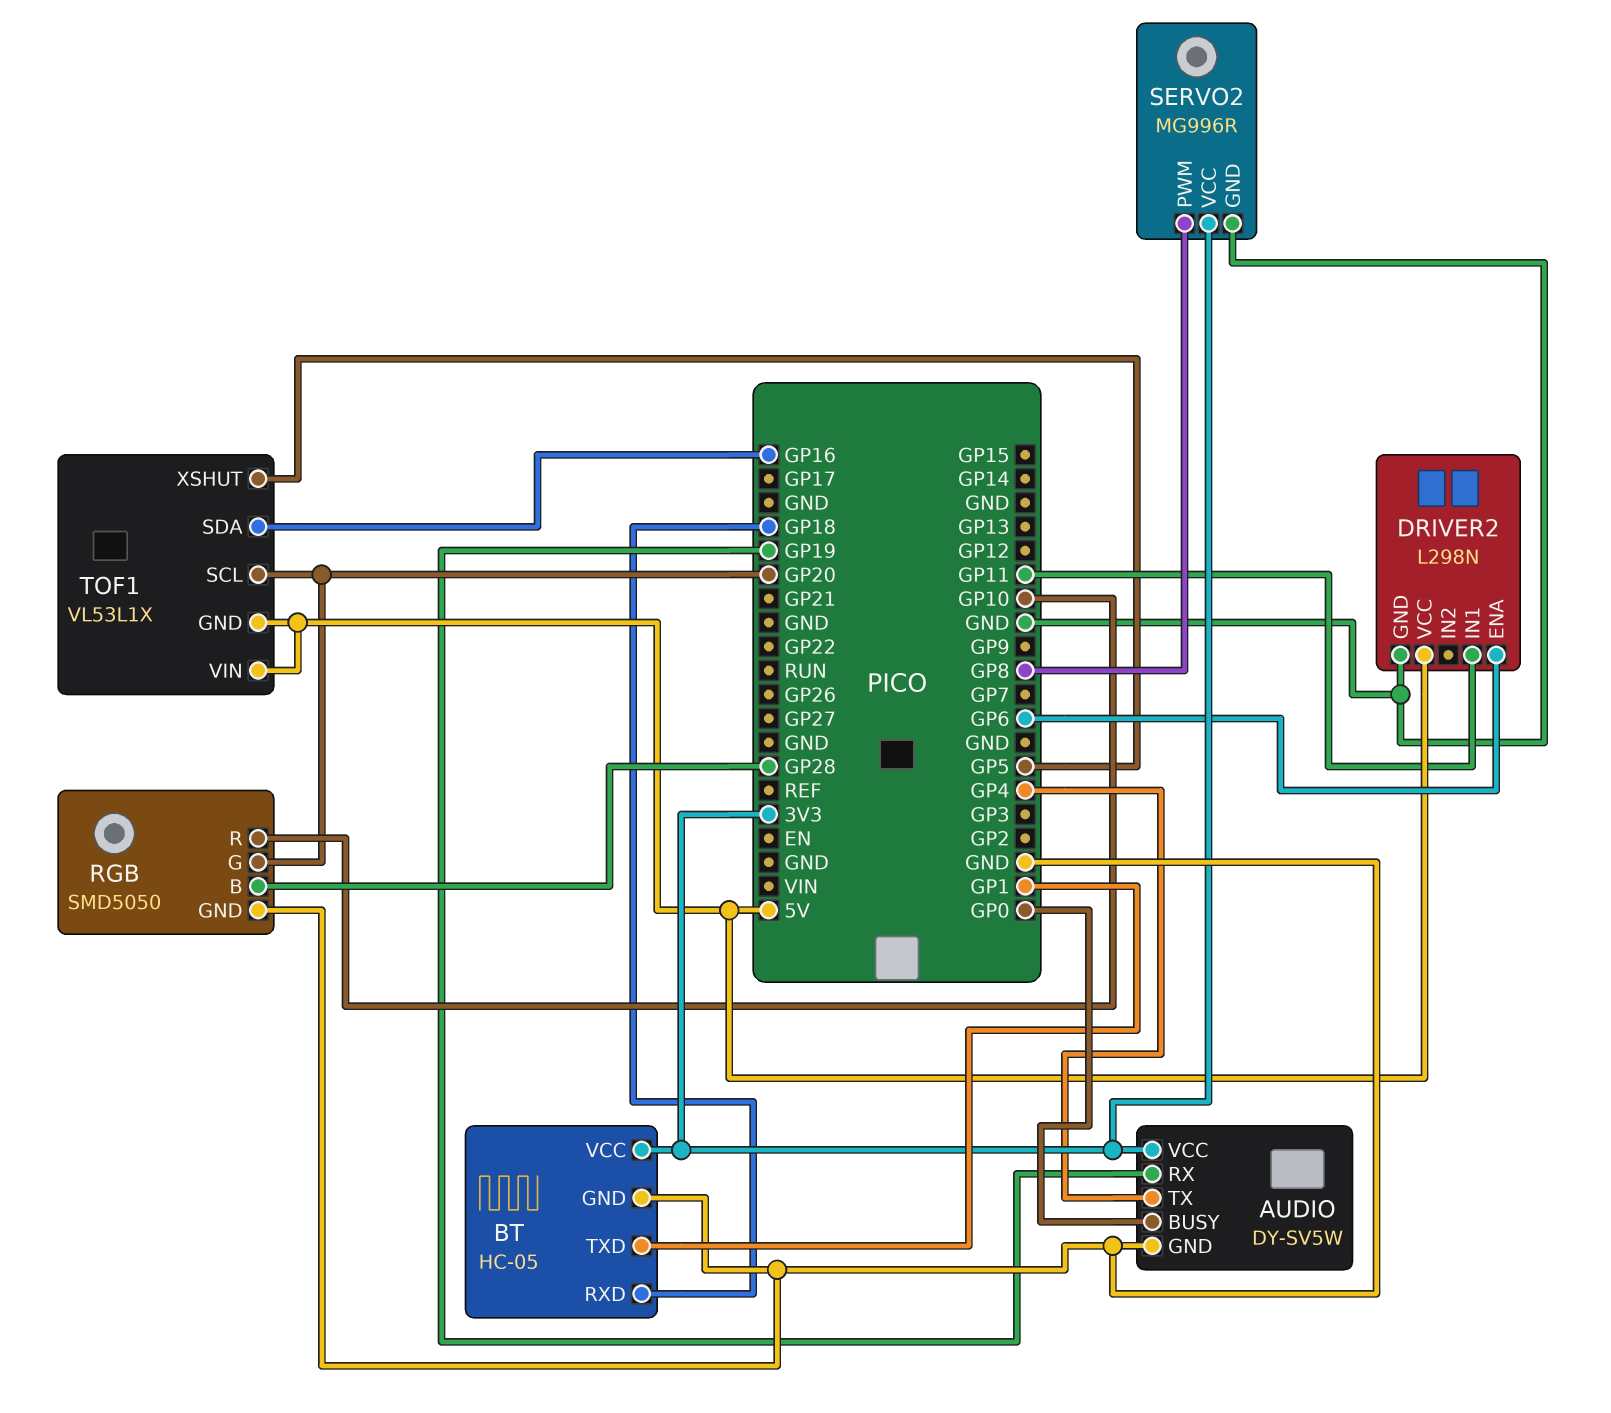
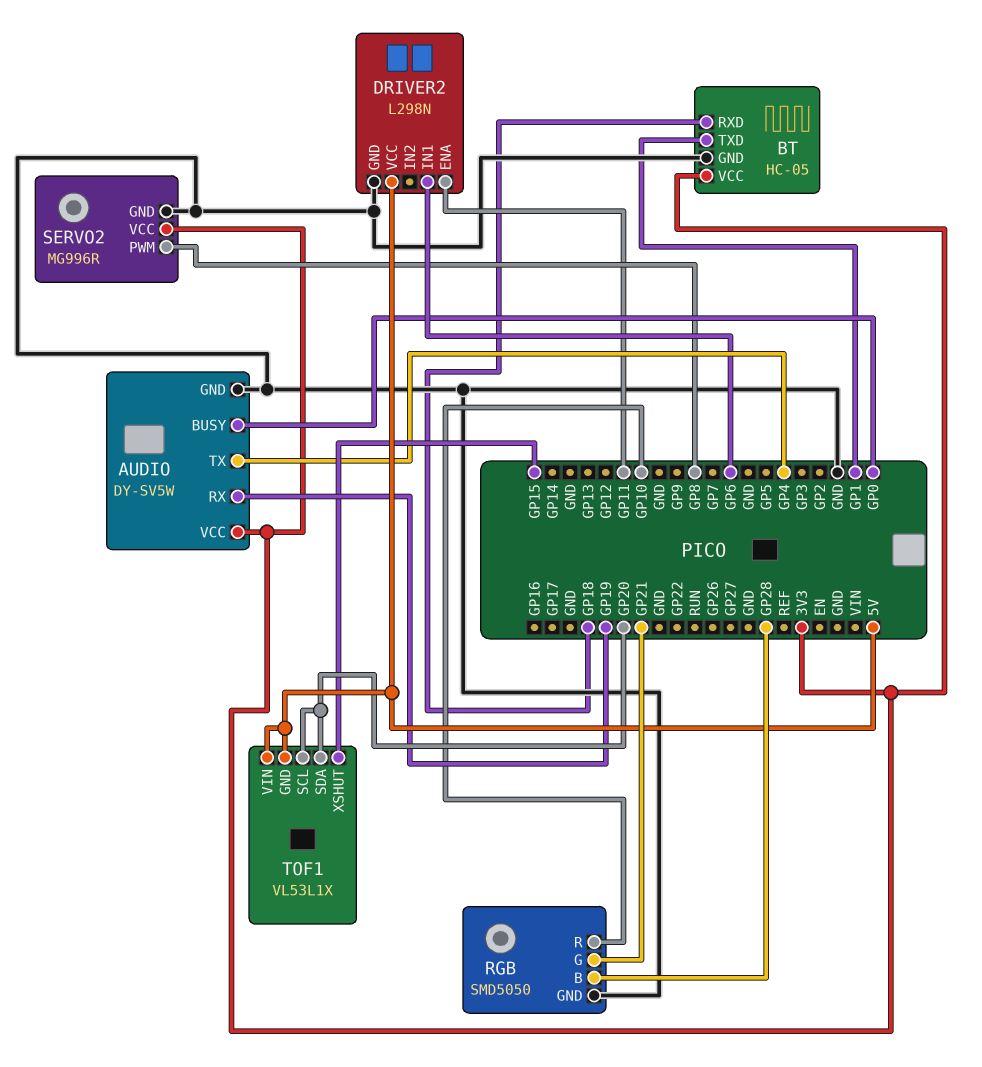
DRIVER2 pin ENA: GP6 -> GP11
DRIVER2 pin IN1: GP11 -> GP6
RGB pin G: GP20 -> GP21
TOF1 pin SDA: GP16 -> GP20
TOF1 pin XSHUT: GP5 -> GP15

